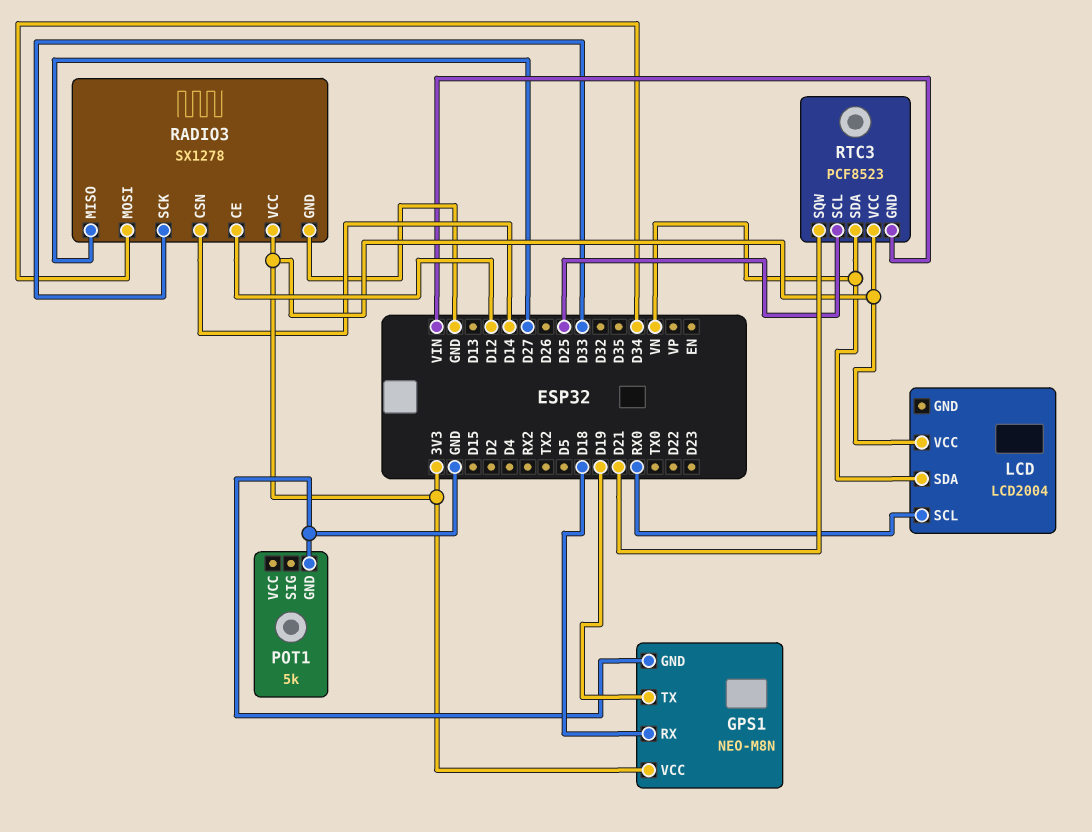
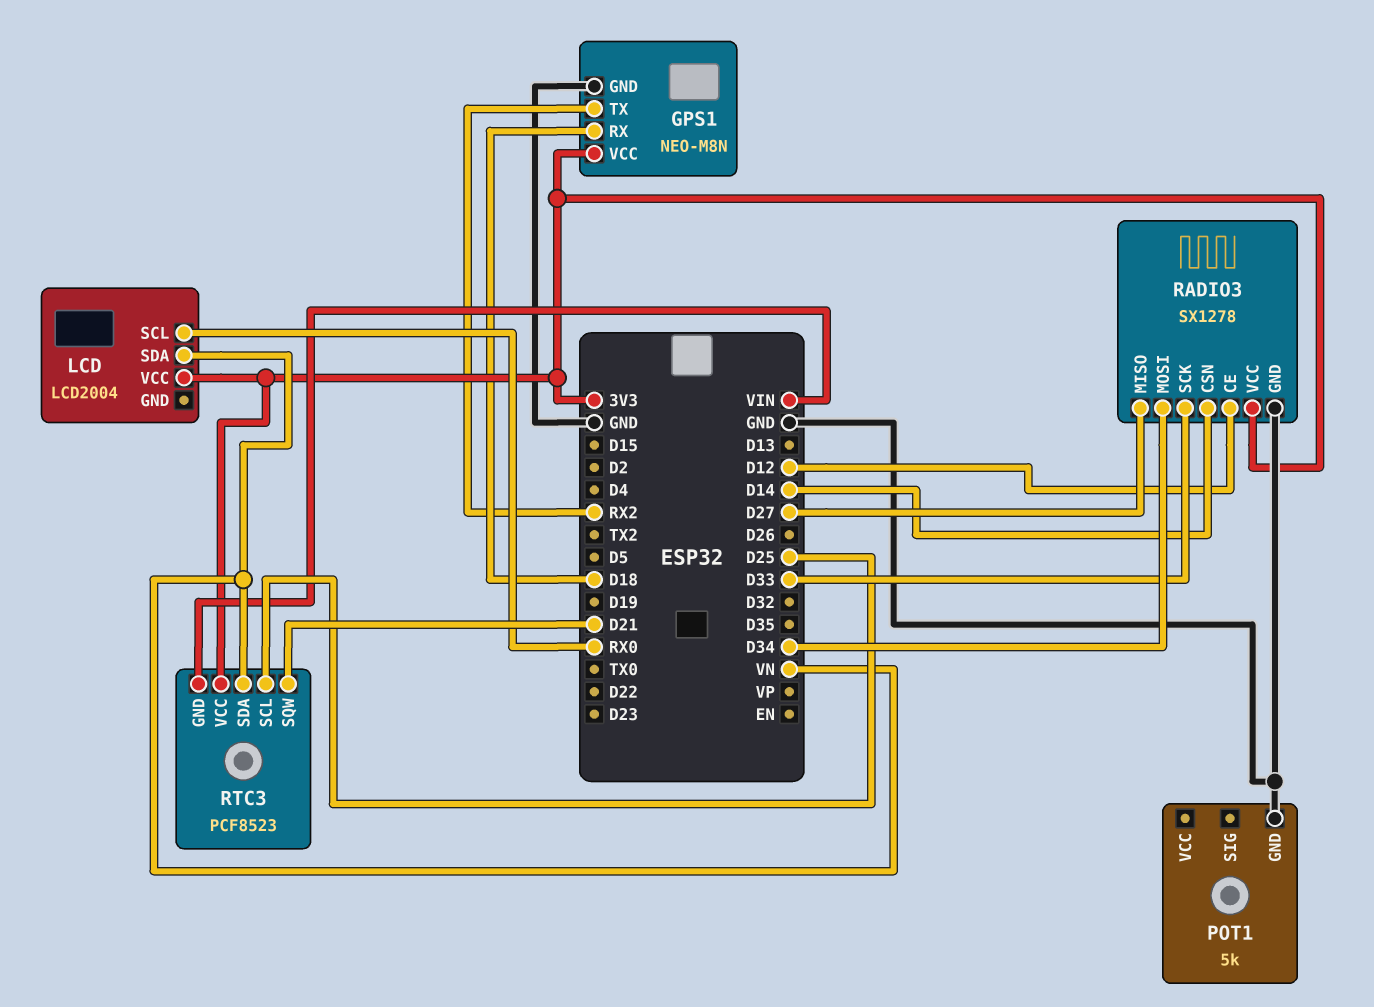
GPS1 pin TX: D19 -> RX2

